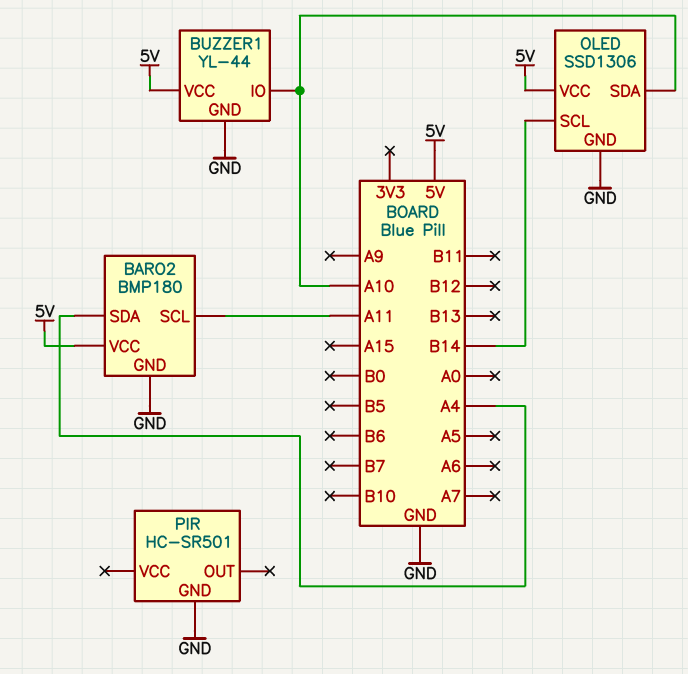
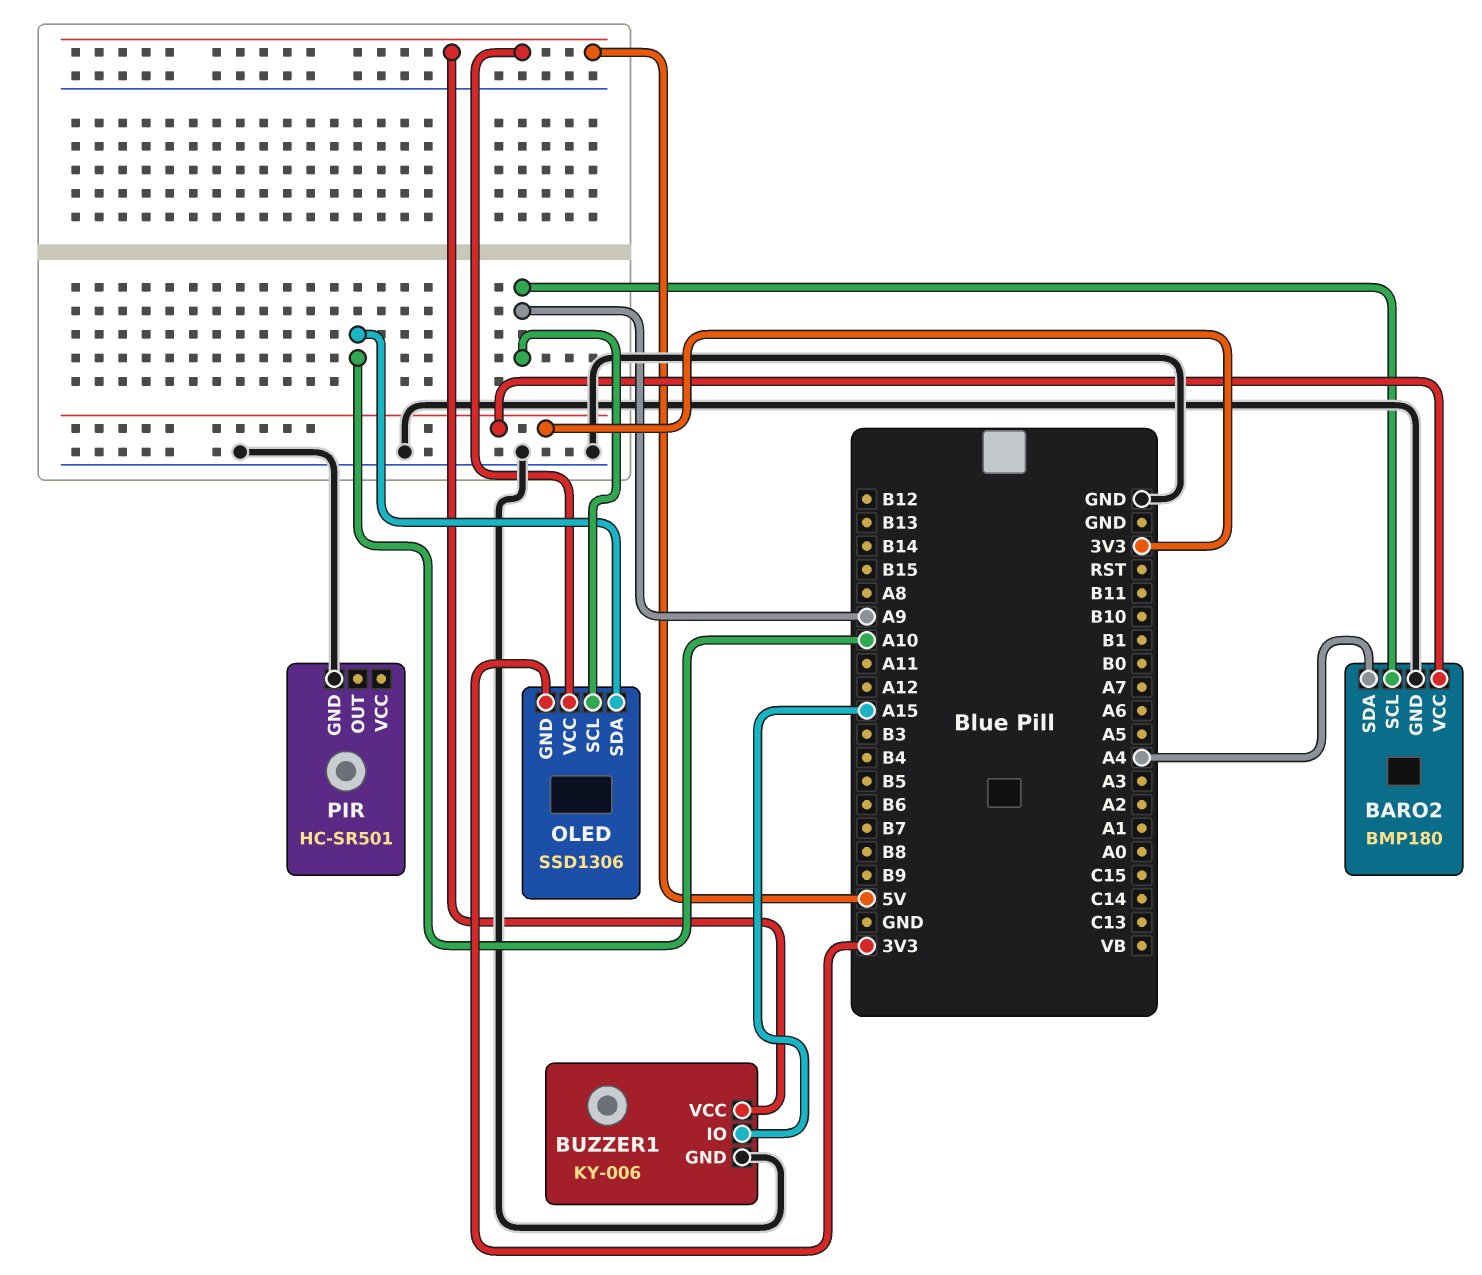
BARO2 pin SCL: A11 -> A9
BARO2 pin VCC: 5V -> 3V3
BUZZER1: YL-44 -> KY-006
BUZZER1 pin IO: A10 -> A15
OLED pin GND: GND -> 3V3
OLED pin SCL: B14 -> A9

